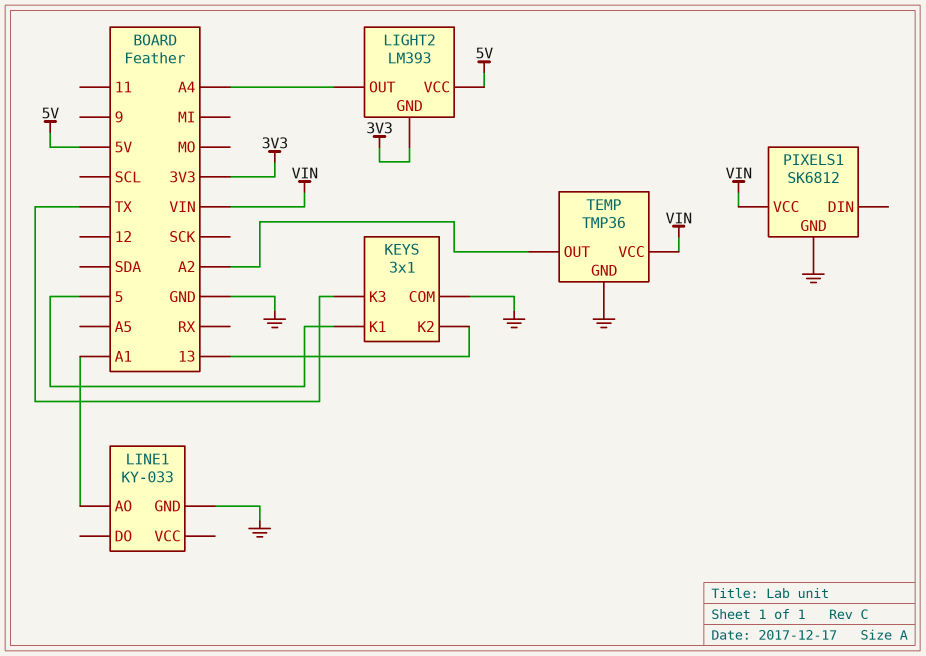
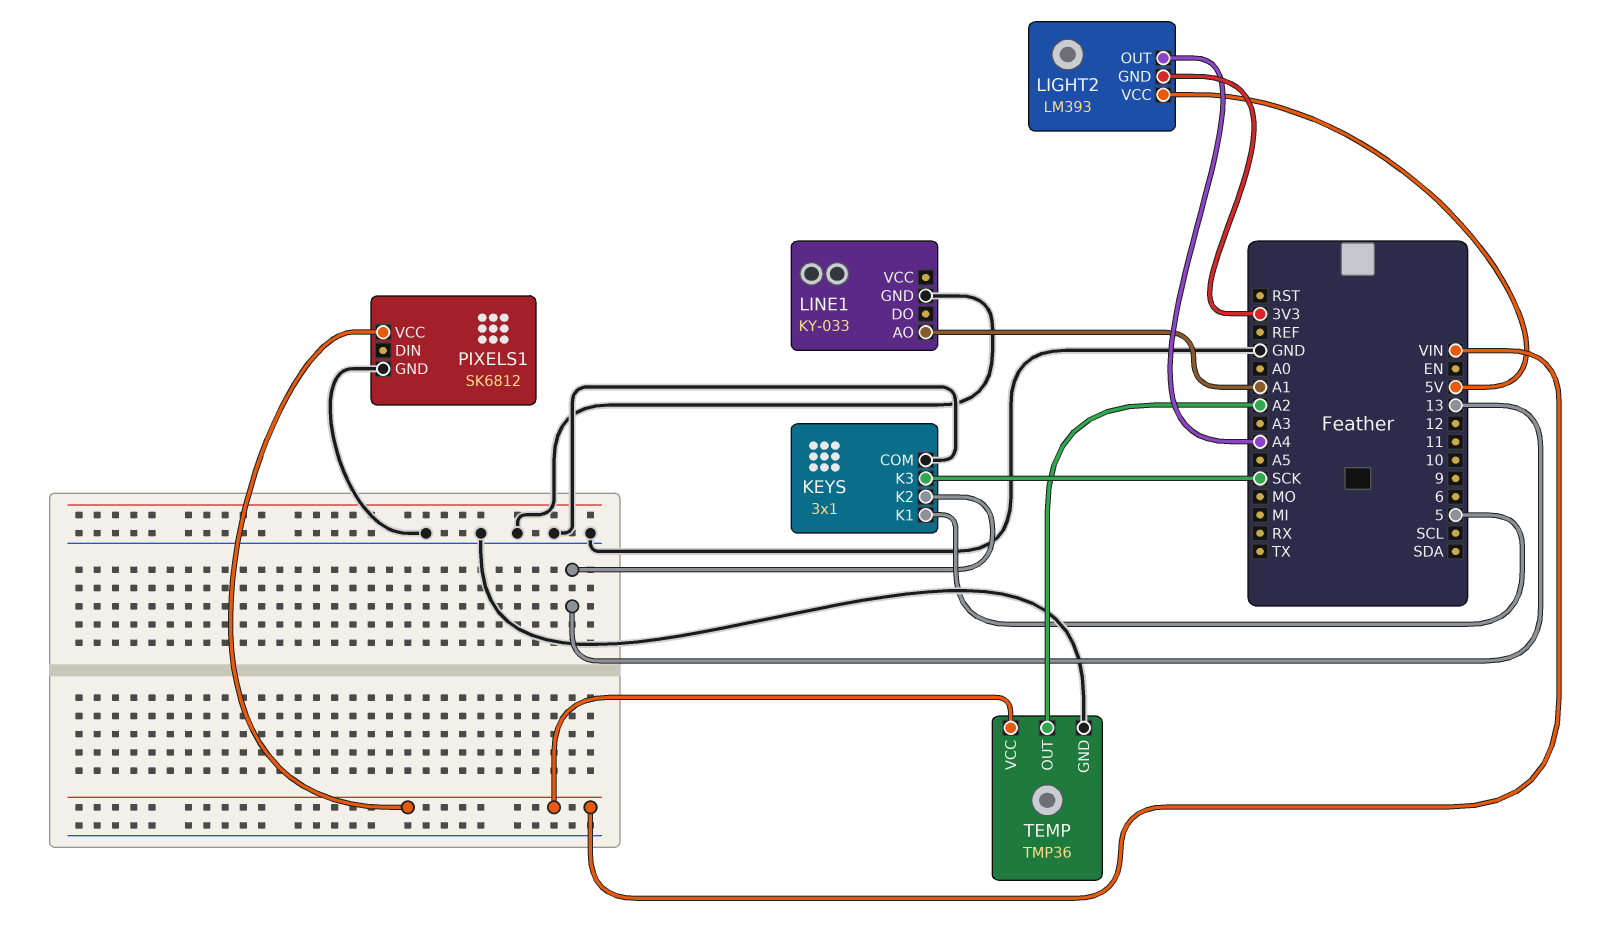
KEYS pin K3: TX -> SCK

